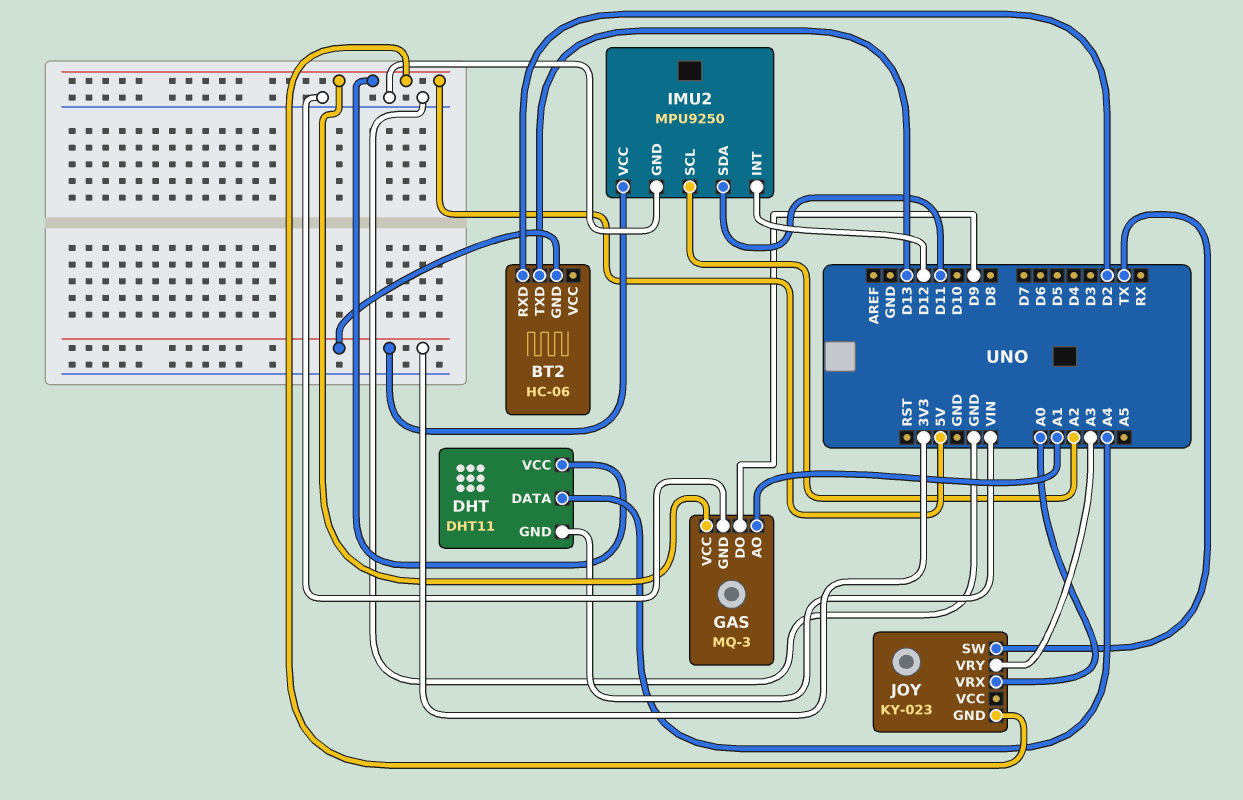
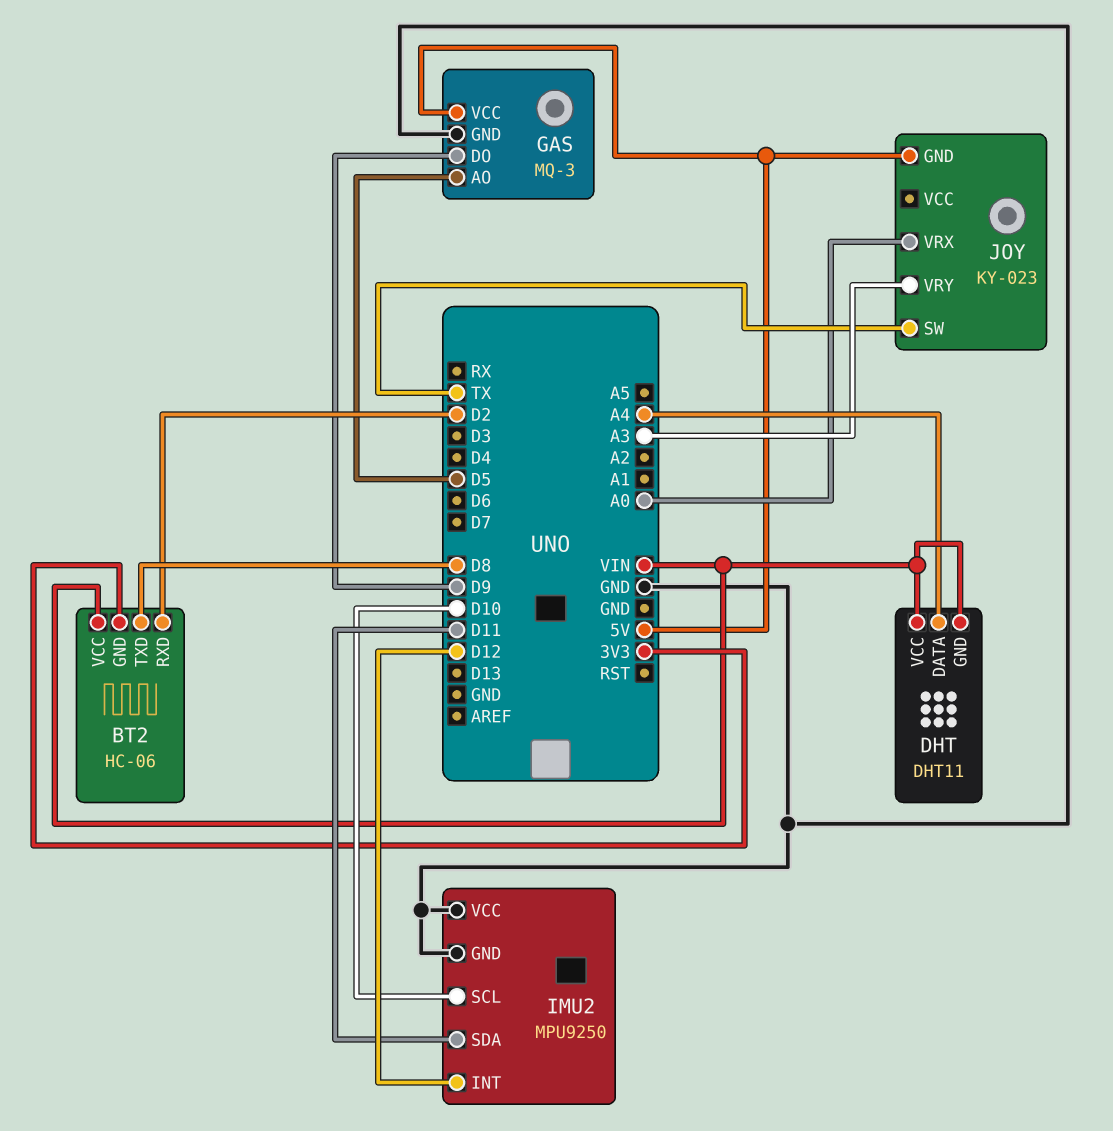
BT2 pin TXD: D13 -> D8
BT2 pin VCC: none -> VIN
DHT pin VCC: 5V -> VIN
GAS pin AO: A1 -> D5
IMU2 pin SCL: A2 -> D10
IMU2 pin VCC: 3V3 -> GND

